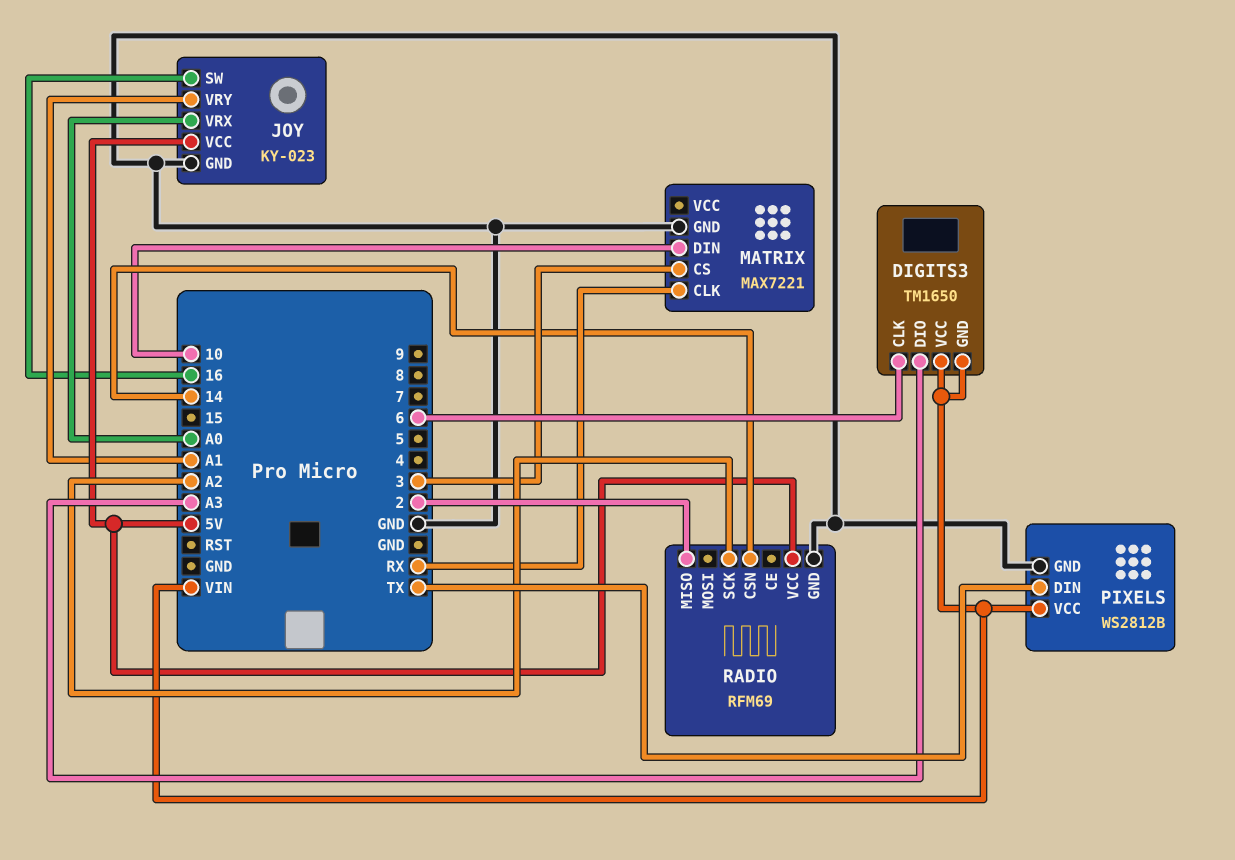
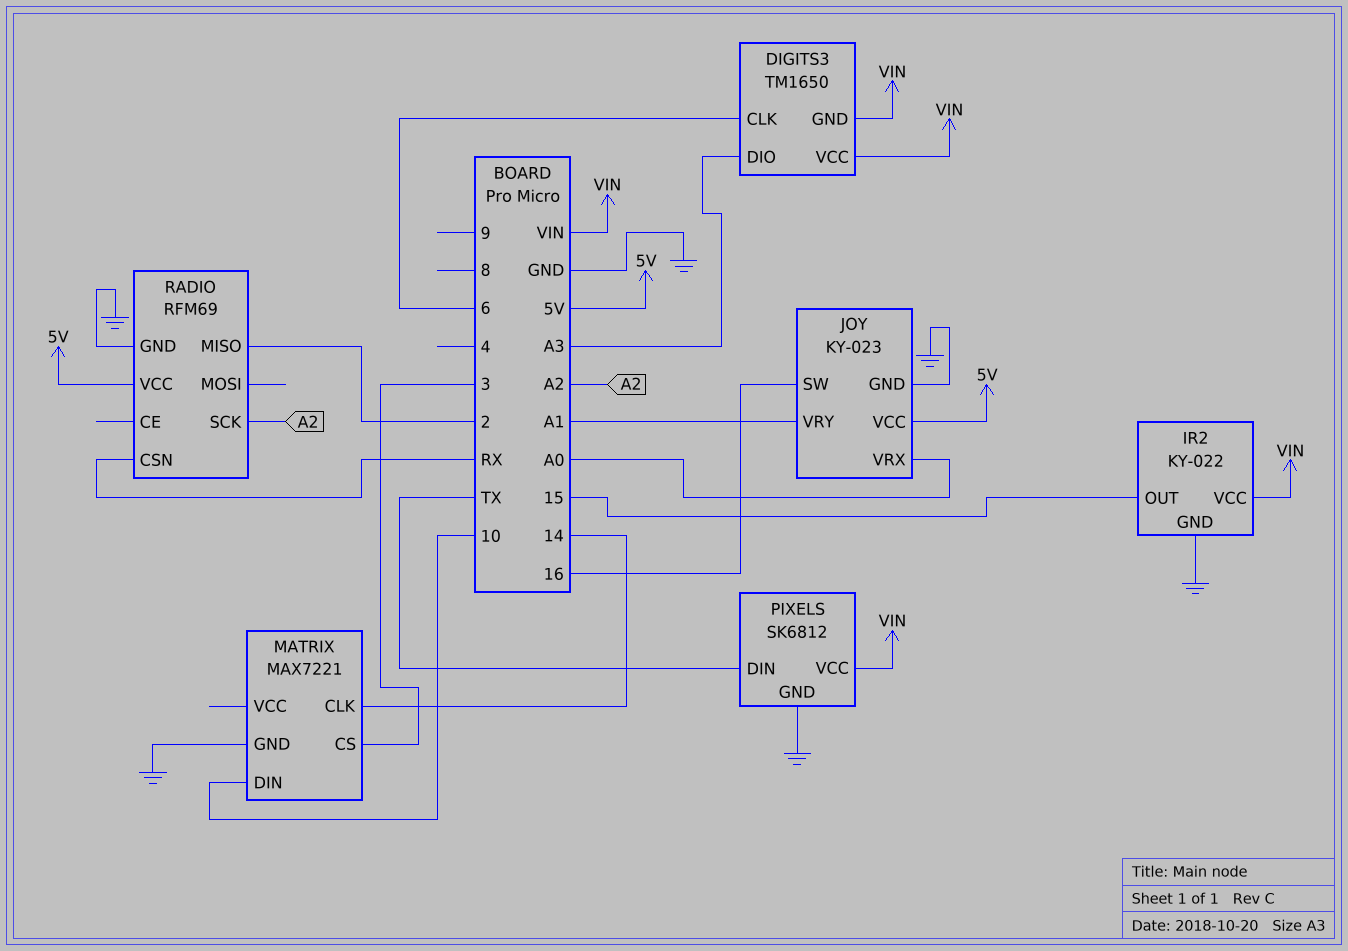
IR2: none -> KY-022
IR2 pin GND: none -> GND
IR2 pin OUT: none -> 15
IR2 pin VCC: none -> VIN
MATRIX pin CLK: RX -> 14
PIXELS: WS2812B -> SK6812
RADIO pin CSN: 14 -> RX

